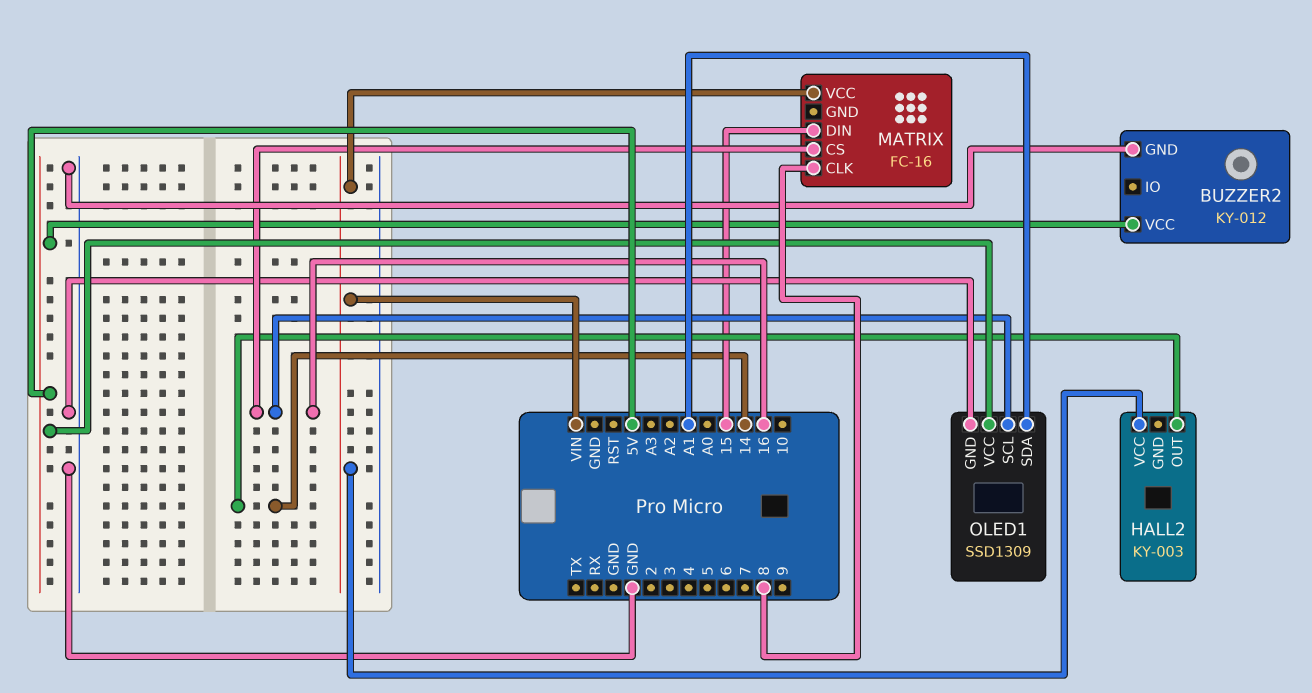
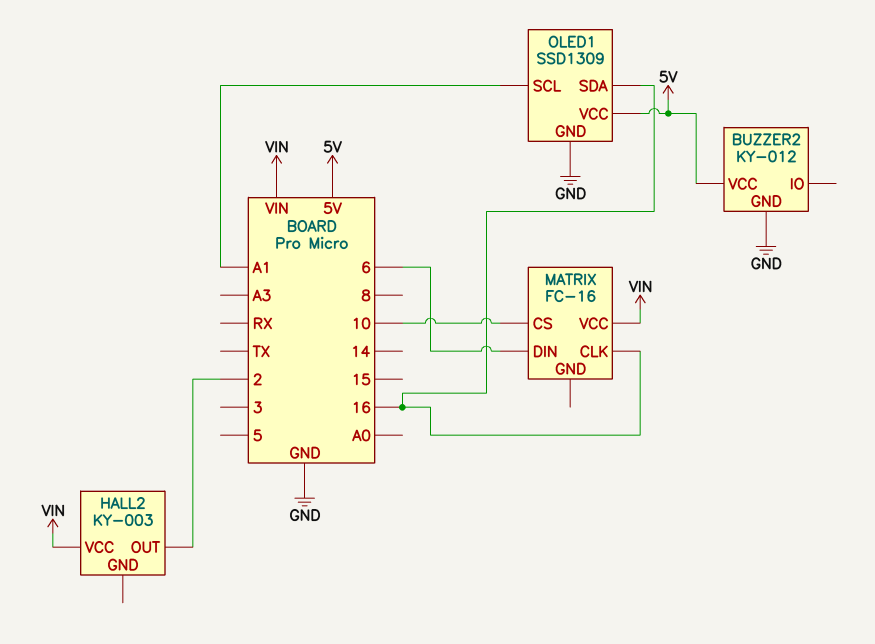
HALL2 pin OUT: 14 -> 2
MATRIX pin CLK: 8 -> 16
MATRIX pin CS: 16 -> 10
MATRIX pin DIN: 15 -> 6
OLED1 pin SCL: 16 -> A1
OLED1 pin SDA: A1 -> 16

